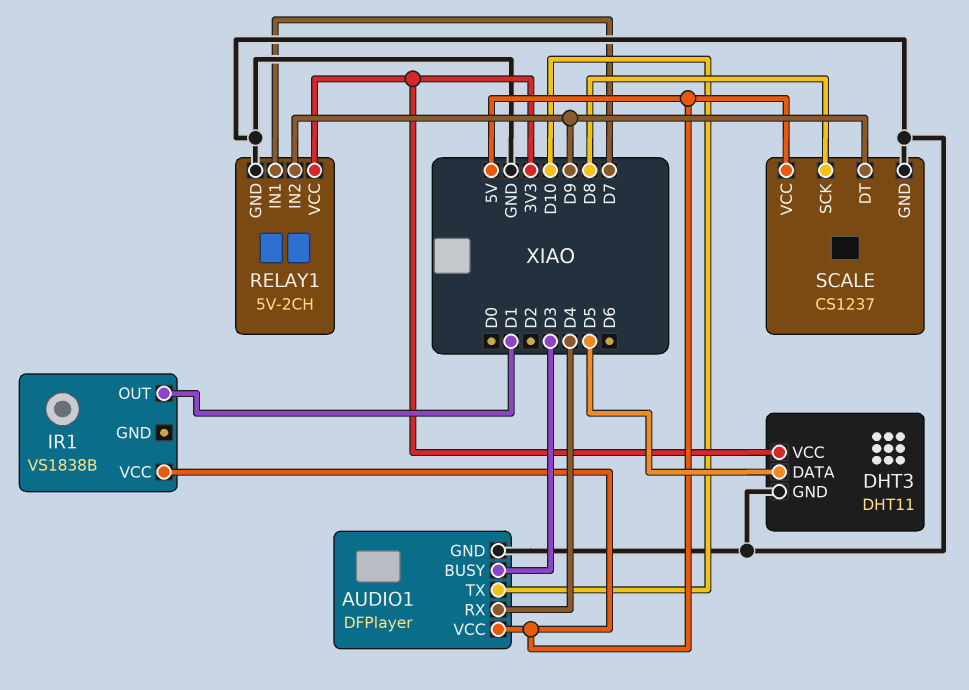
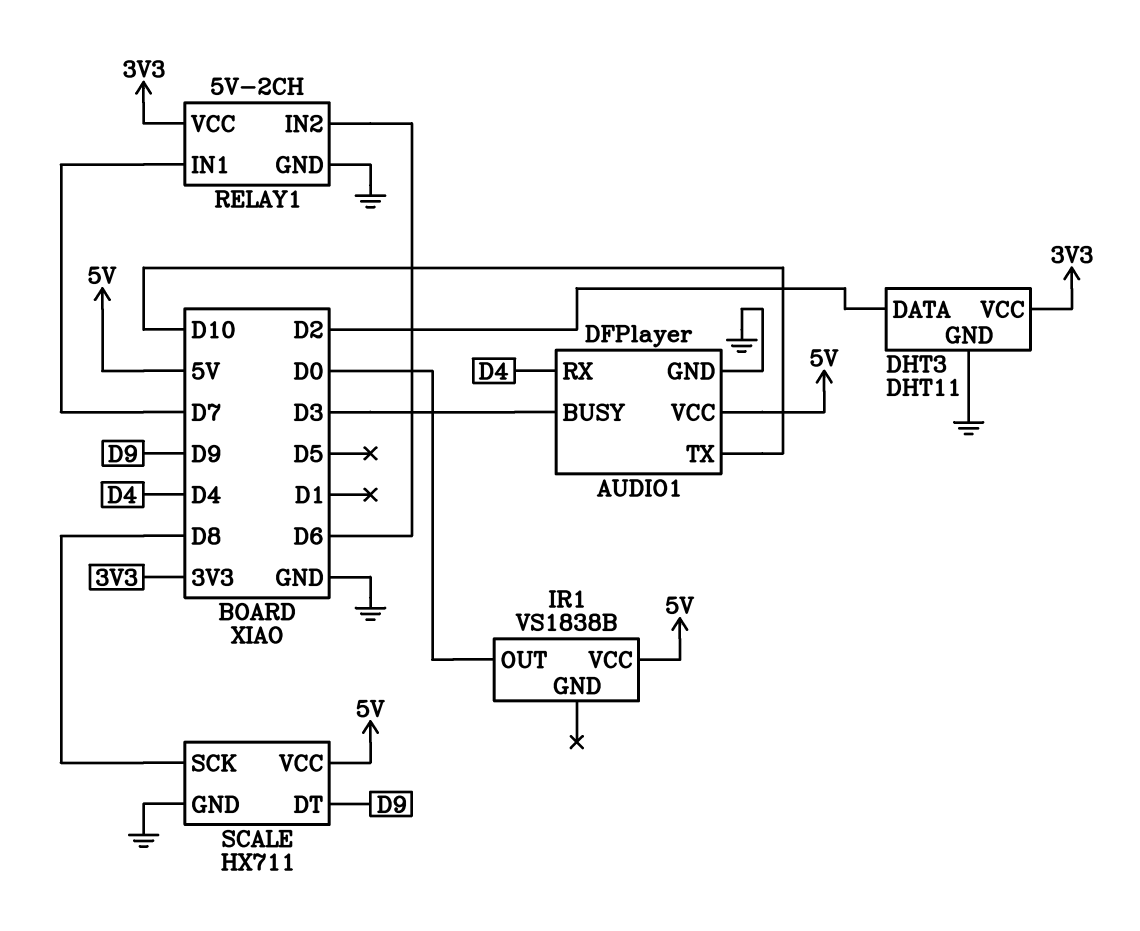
DHT3 pin DATA: D5 -> D2
IR1 pin OUT: D1 -> D0
RELAY1 pin IN2: D9 -> D6
SCALE: CS1237 -> HX711

